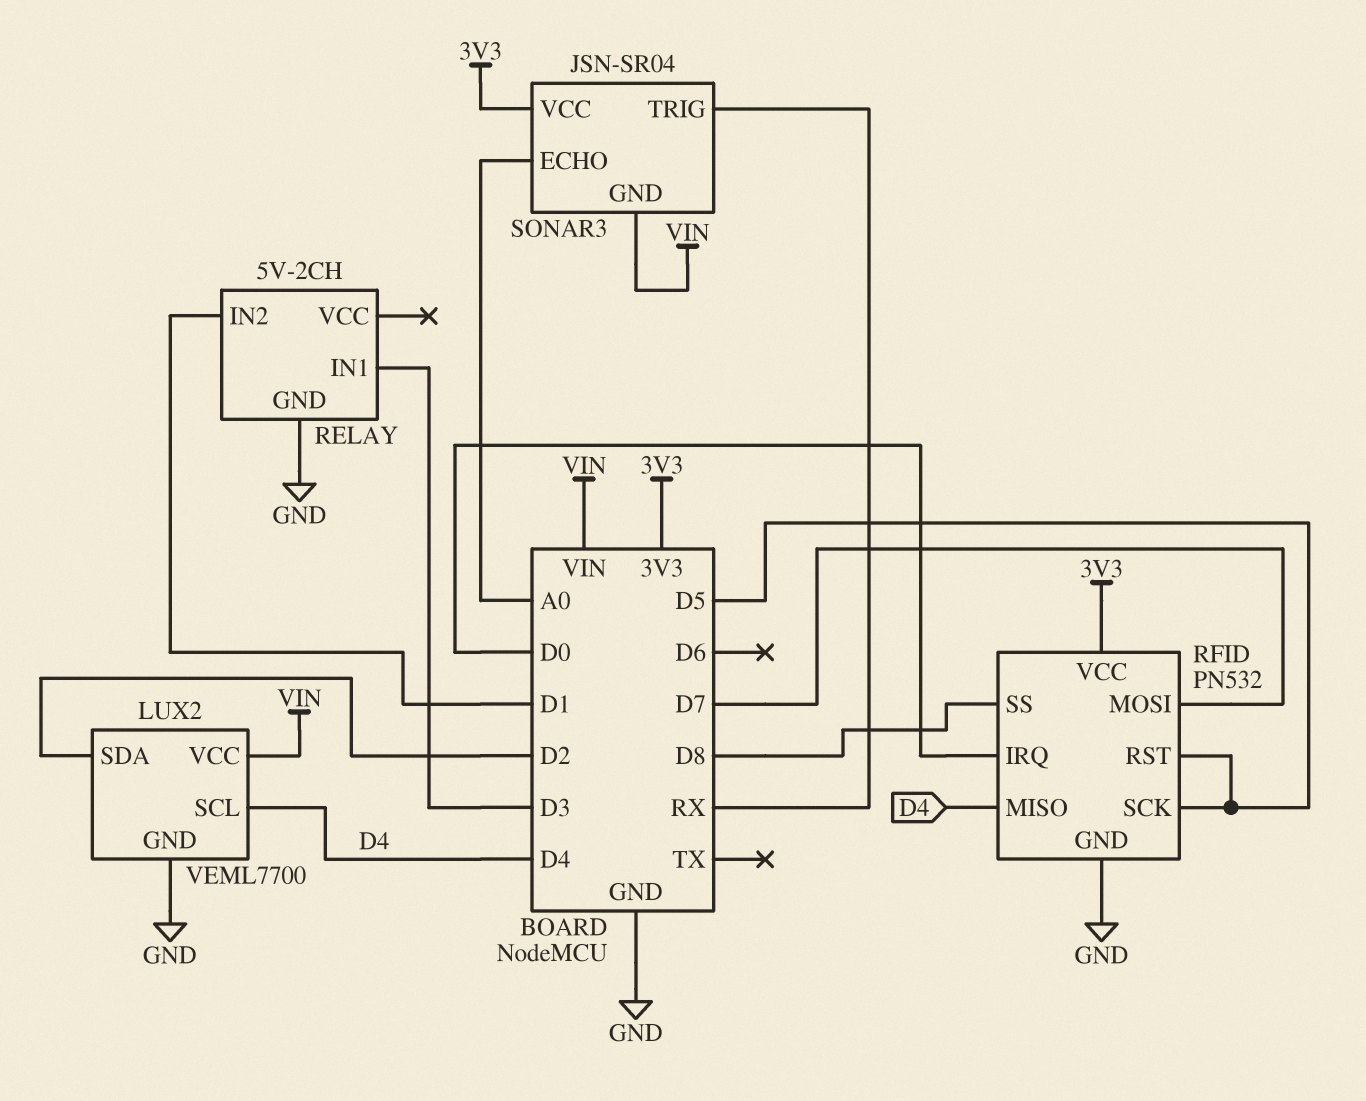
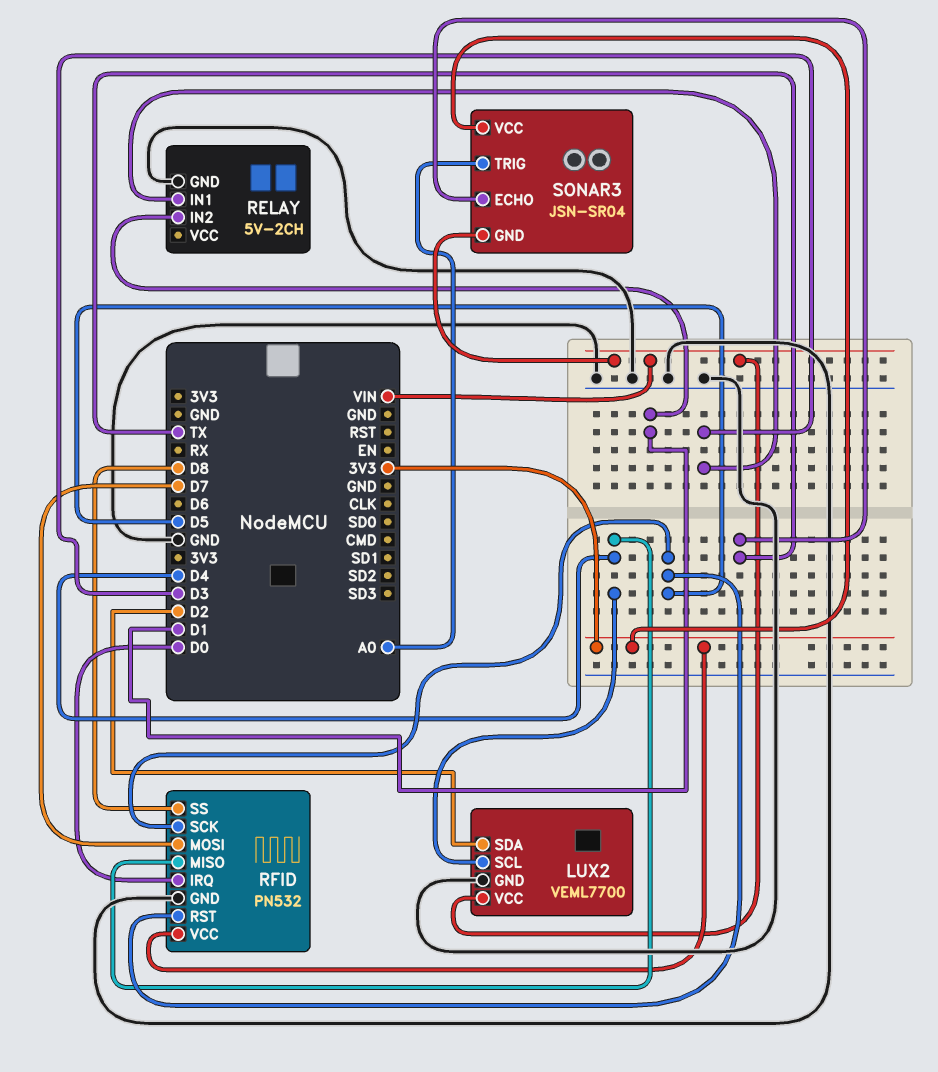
SONAR3 pin ECHO: A0 -> TX
SONAR3 pin TRIG: RX -> A0

